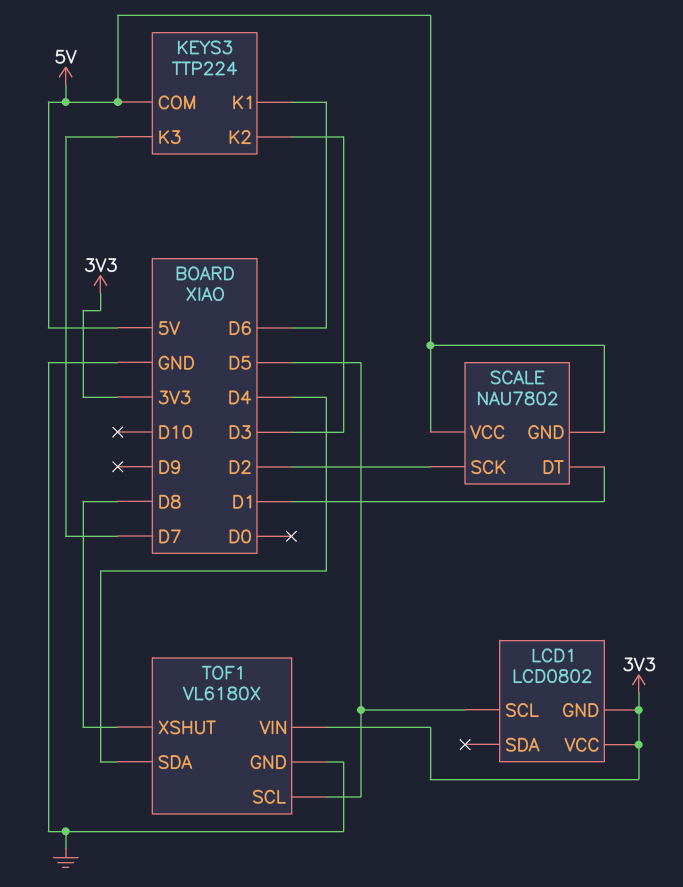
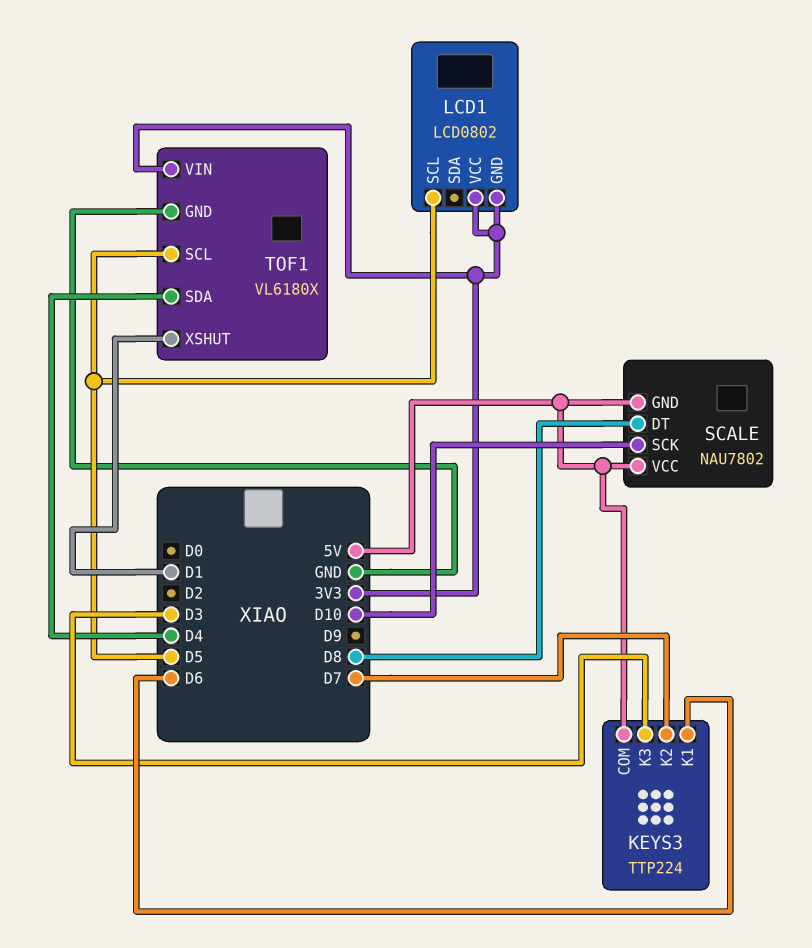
KEYS3 pin K2: D3 -> D7
KEYS3 pin K3: D7 -> D3
SCALE pin DT: D1 -> D8
SCALE pin SCK: D2 -> D10
TOF1 pin XSHUT: D8 -> D1

